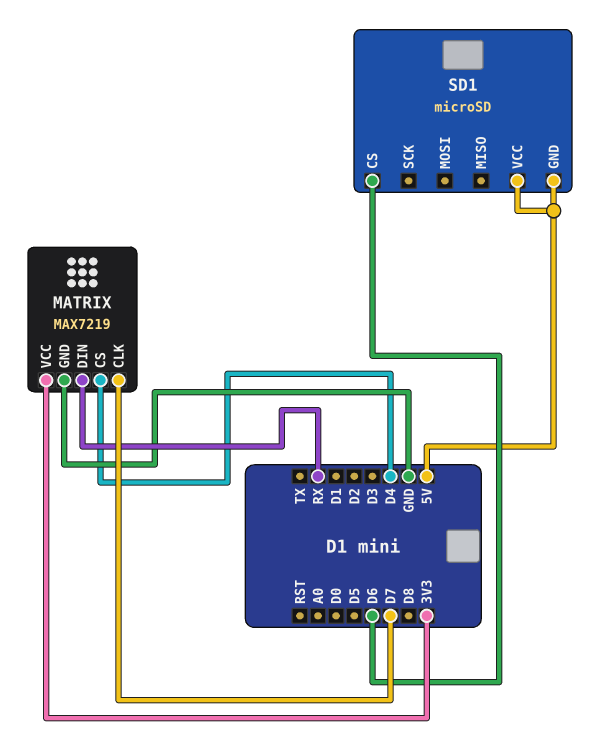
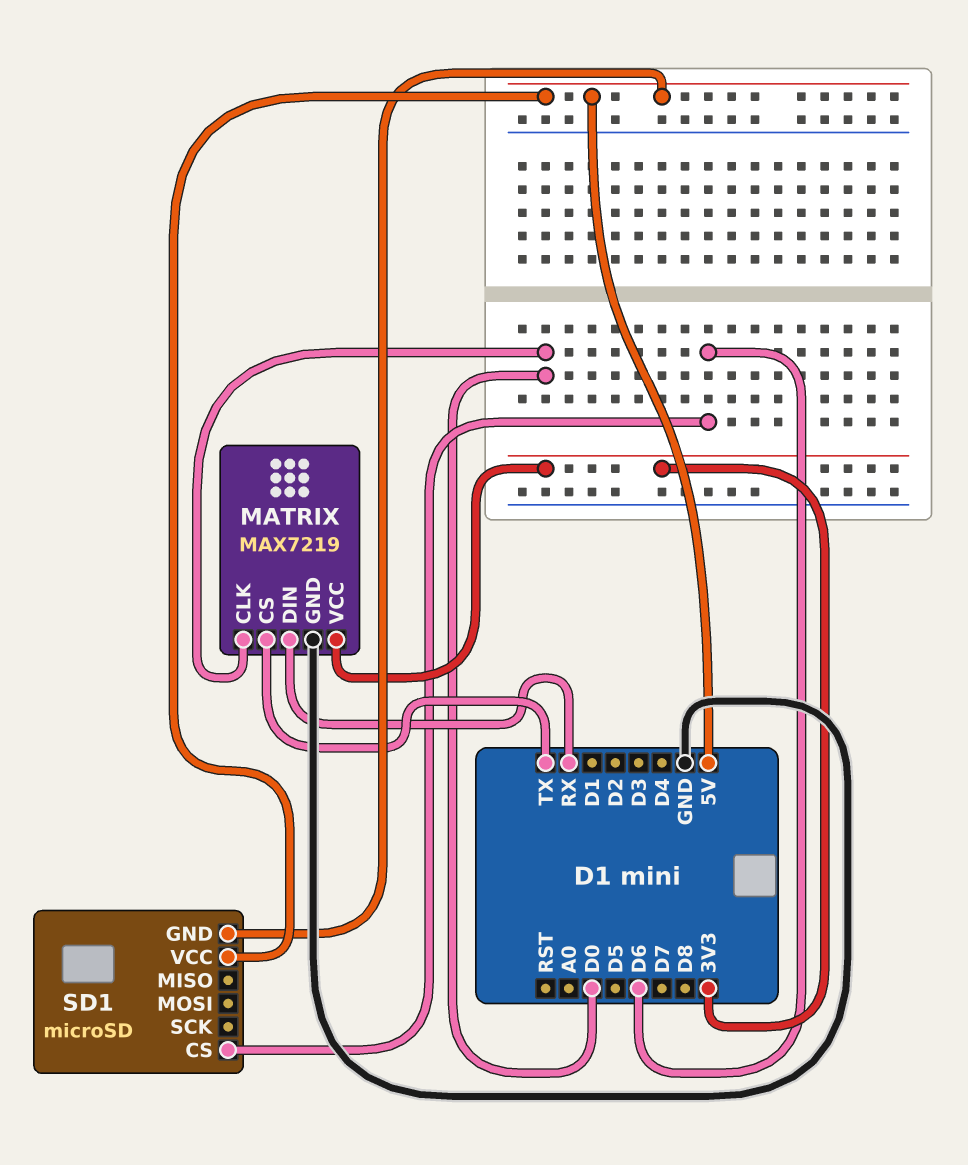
MATRIX pin CLK: D7 -> D0
MATRIX pin CS: D4 -> TX

